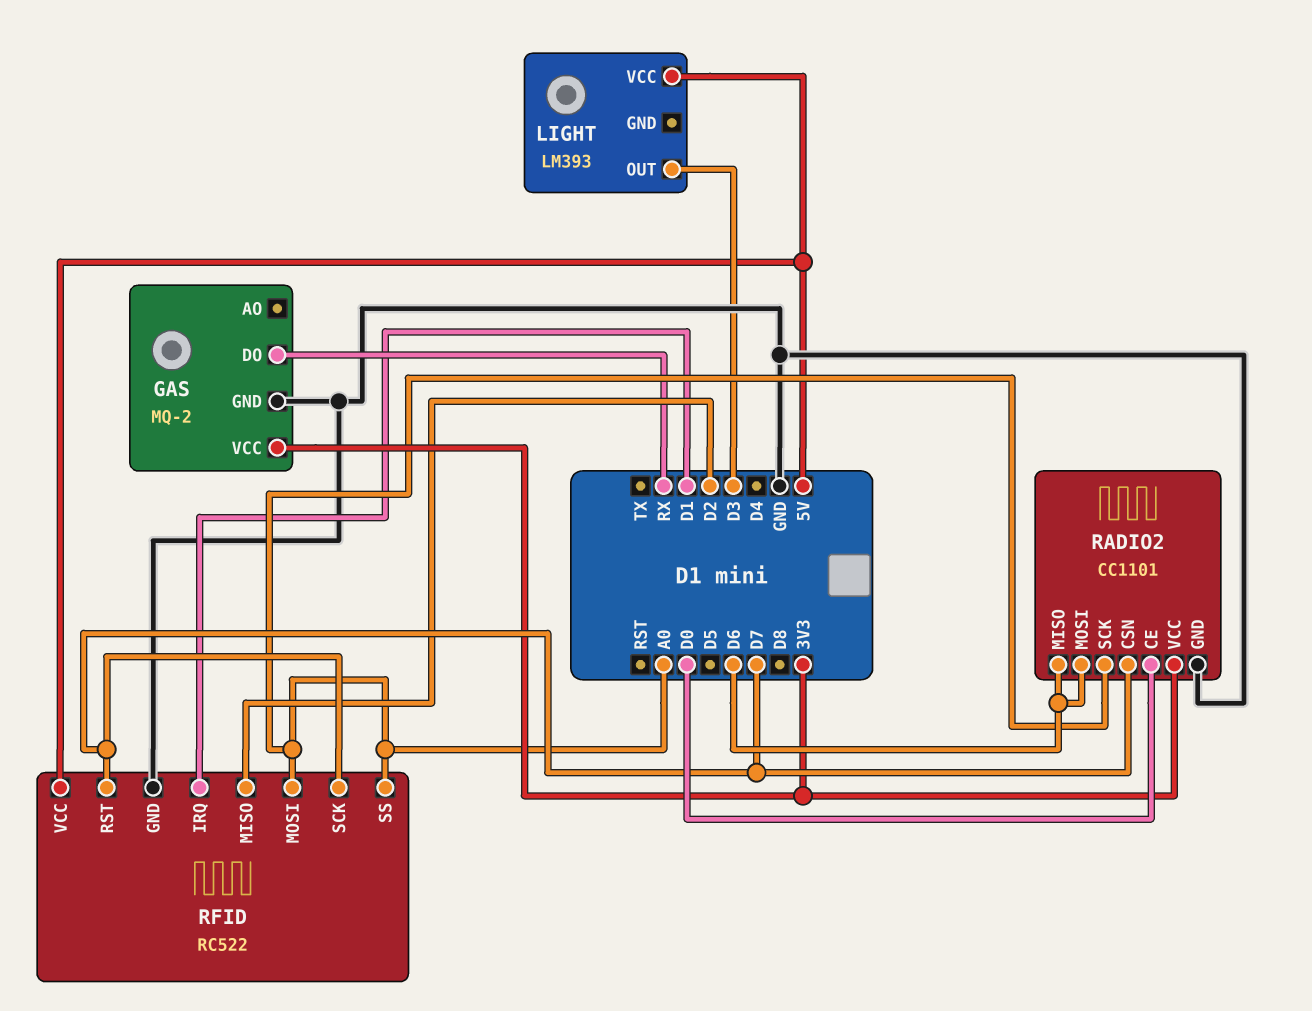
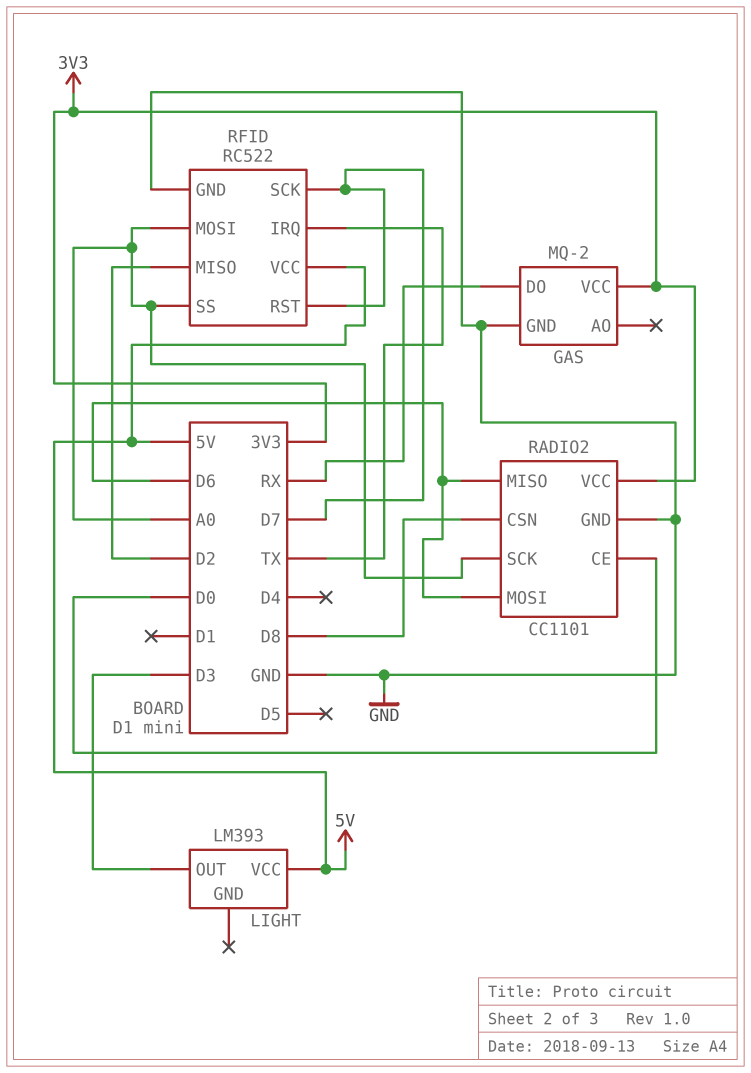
RADIO2 pin CSN: D7 -> D8
RFID pin IRQ: D1 -> TX

